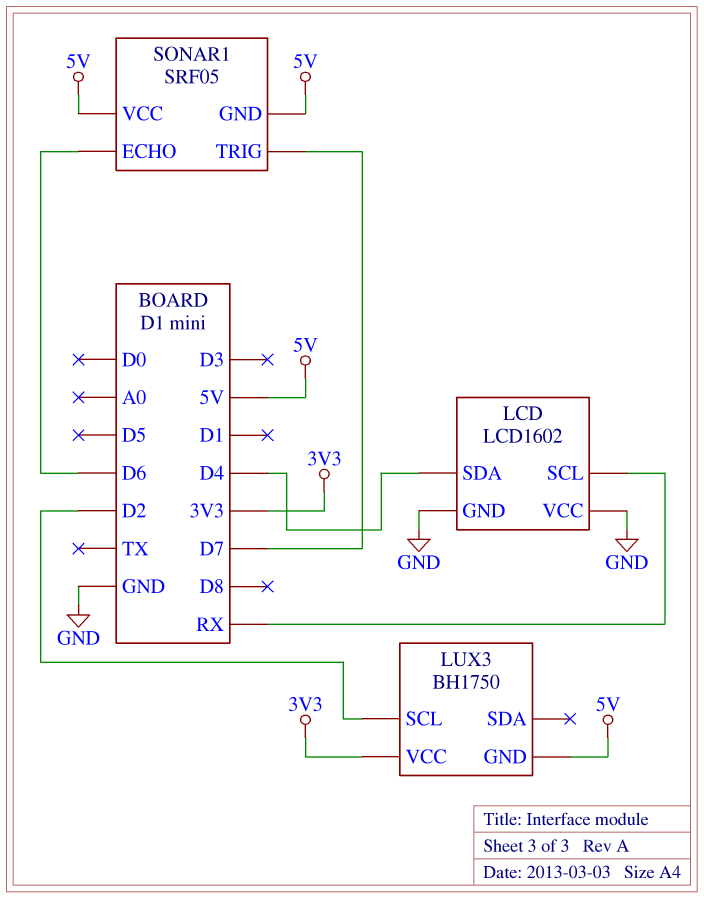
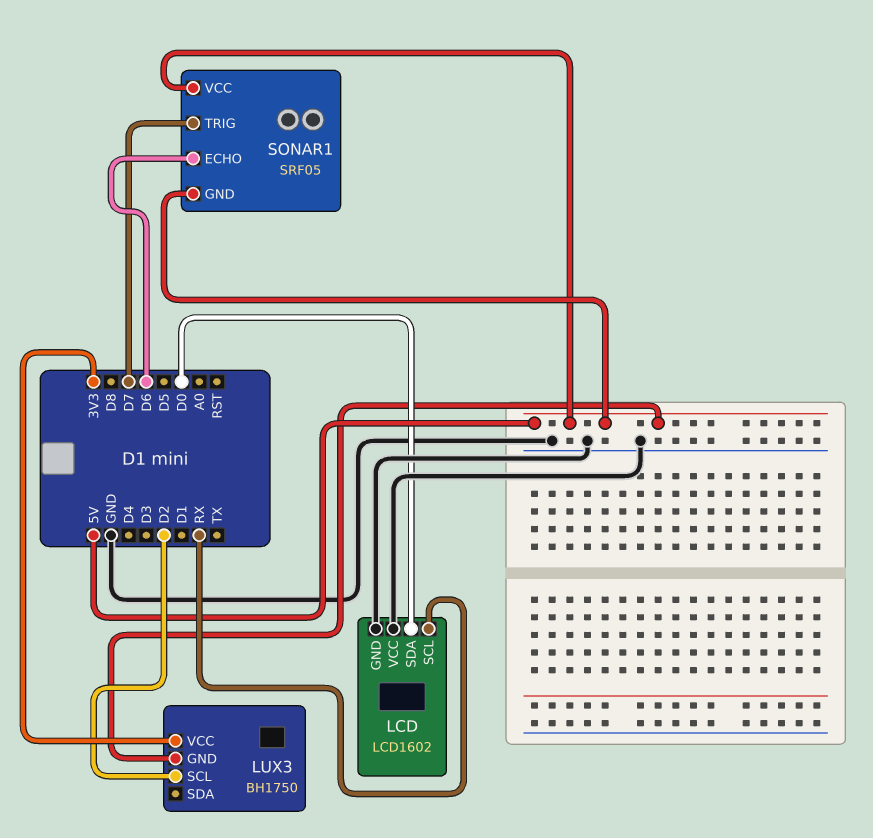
LCD pin SDA: D4 -> D0

